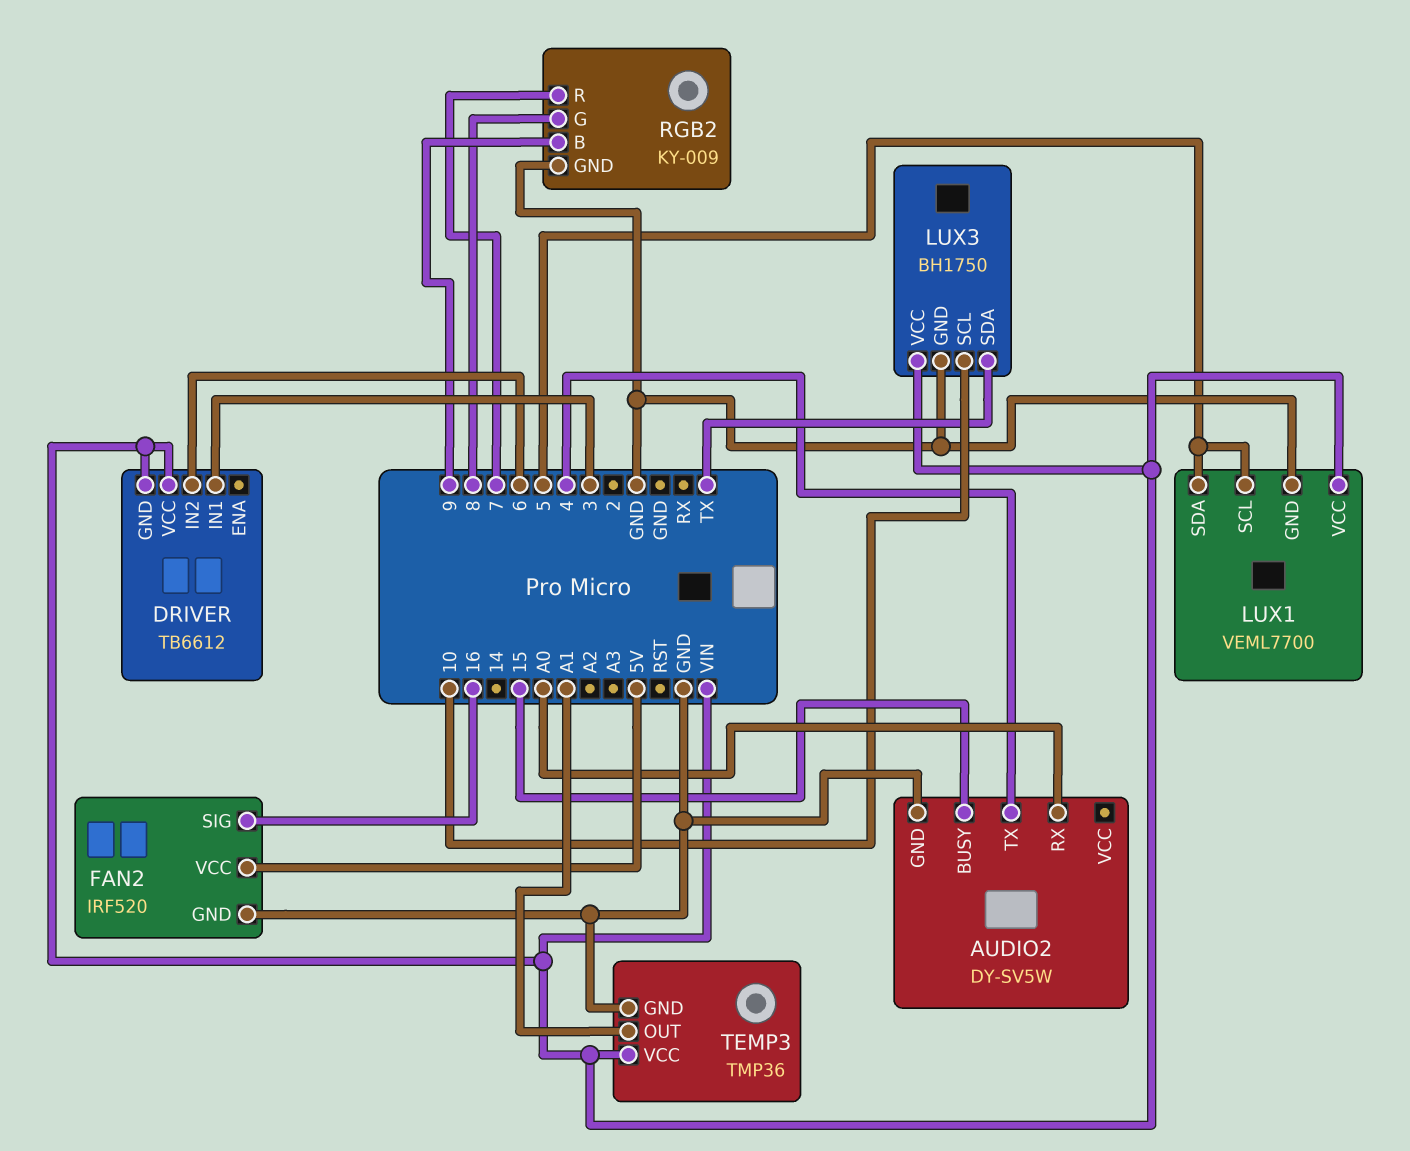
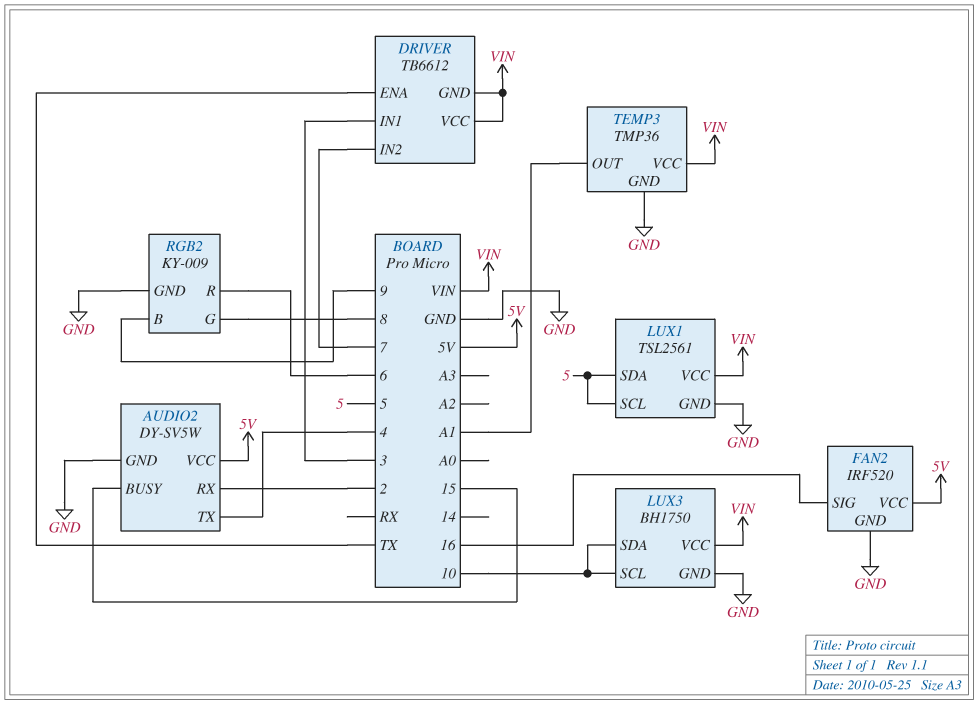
AUDIO2 pin RX: A0 -> 2
AUDIO2 pin VCC: none -> 5V
DRIVER pin ENA: none -> TX
DRIVER pin IN2: 6 -> 7
LUX1: VEML7700 -> TSL2561
LUX3 pin SDA: TX -> 10
RGB2 pin R: 7 -> 6

